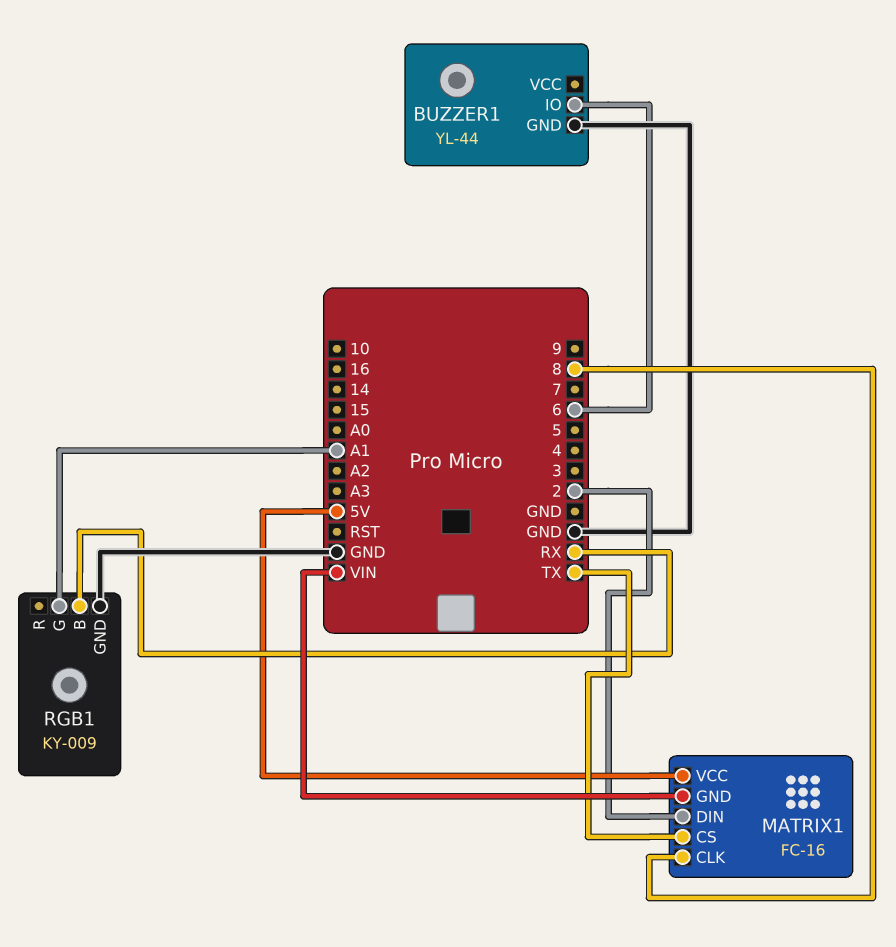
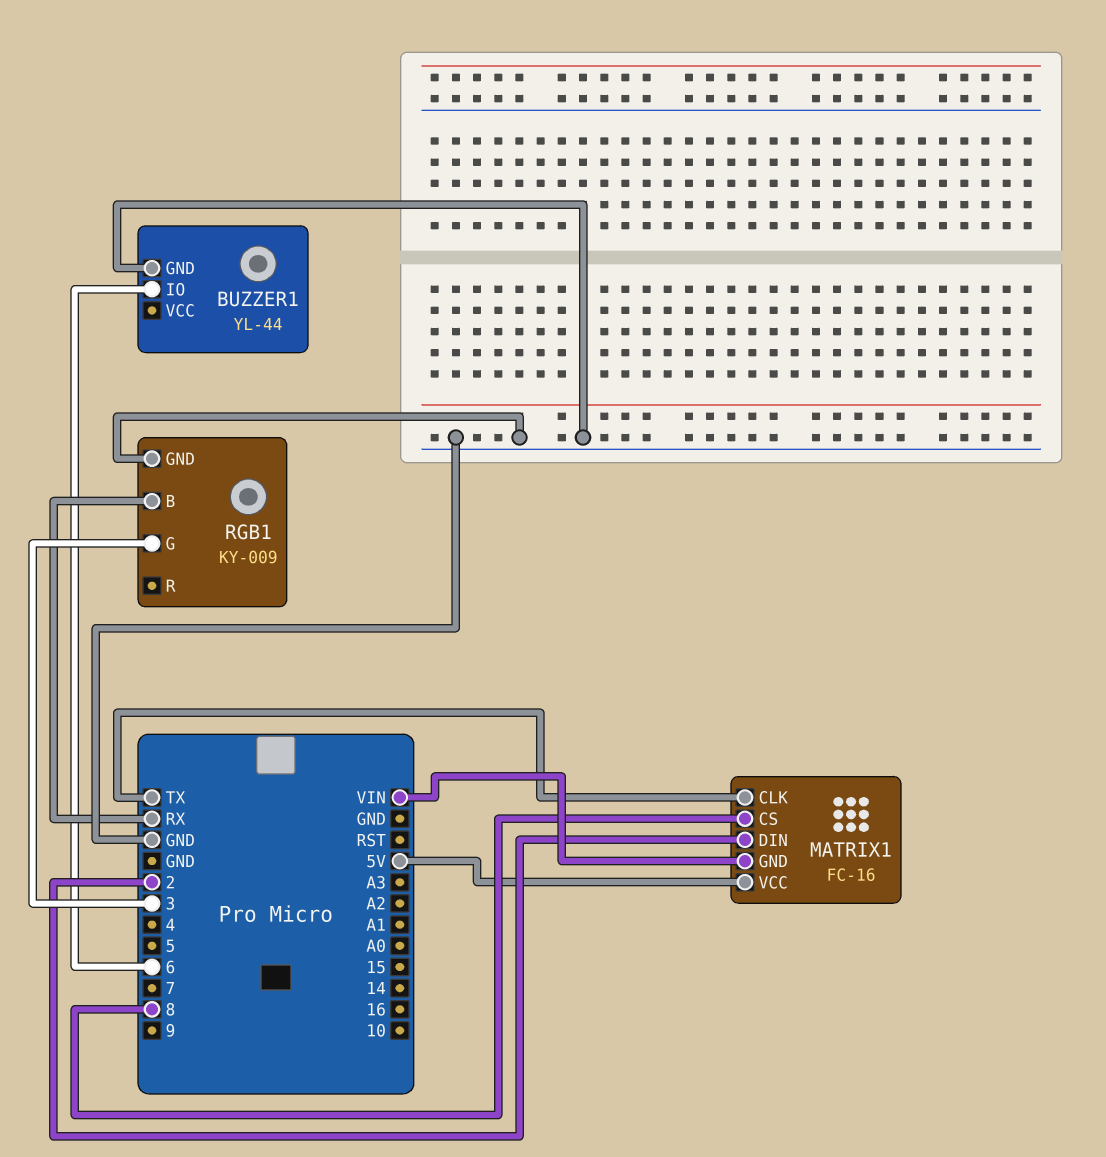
MATRIX1 pin CLK: 8 -> TX
MATRIX1 pin CS: TX -> 8
RGB1 pin G: A1 -> 3

